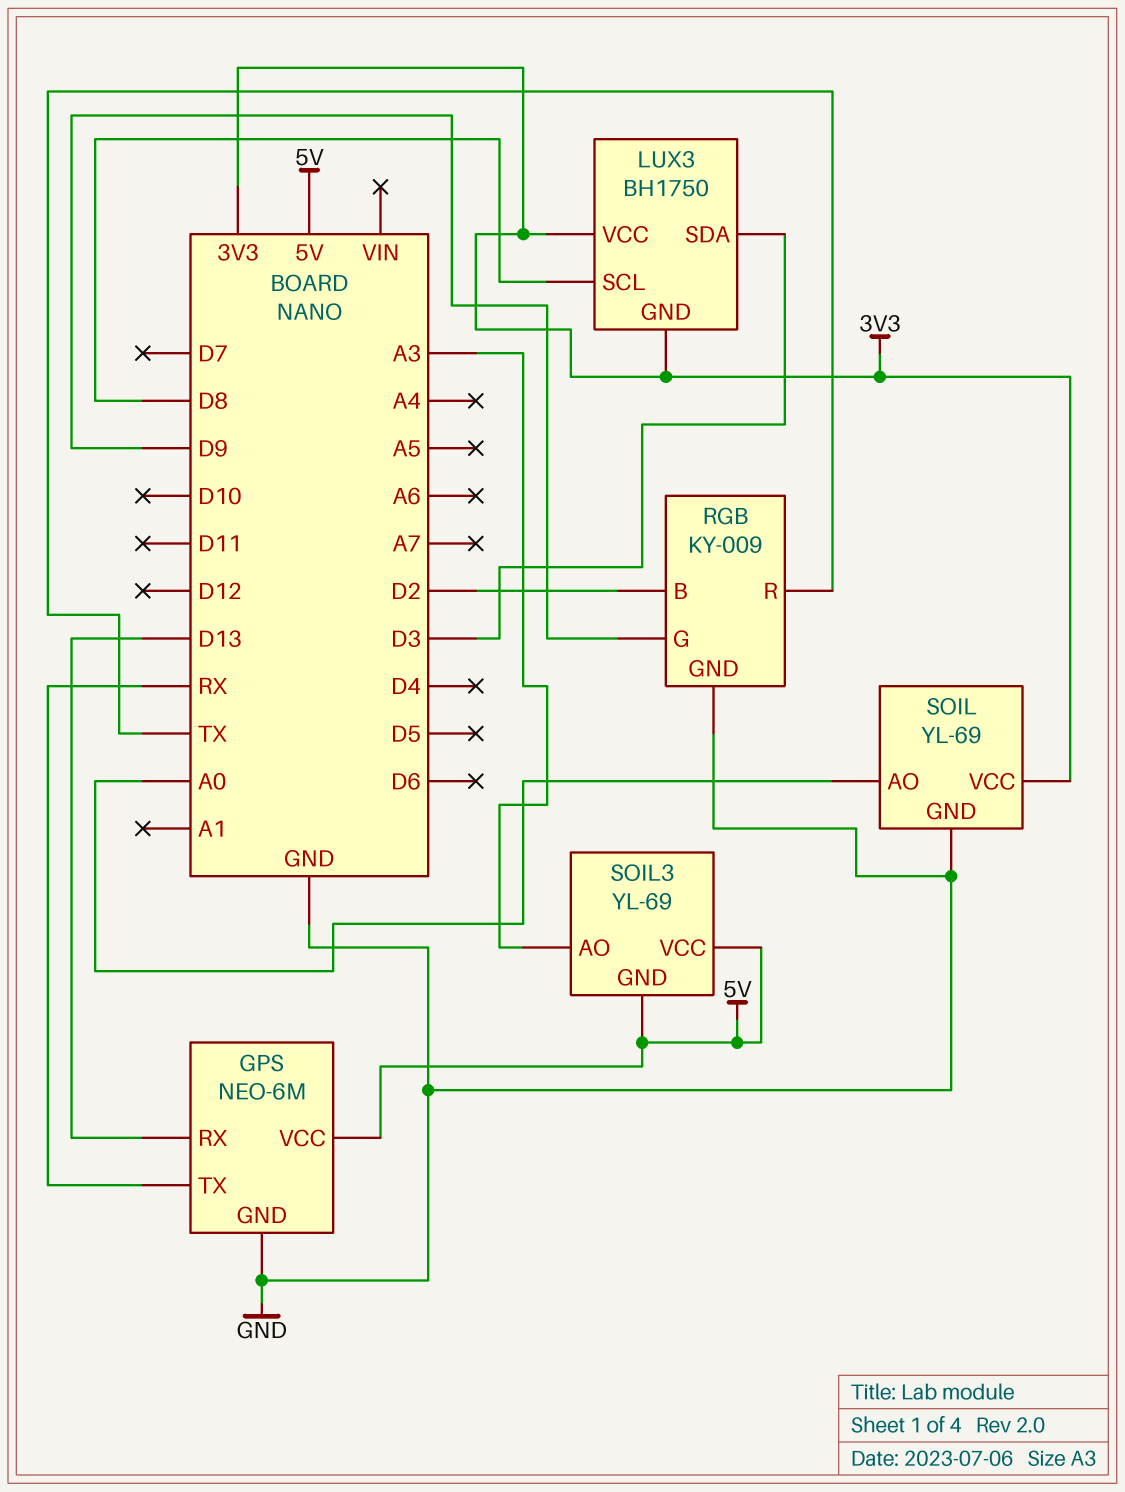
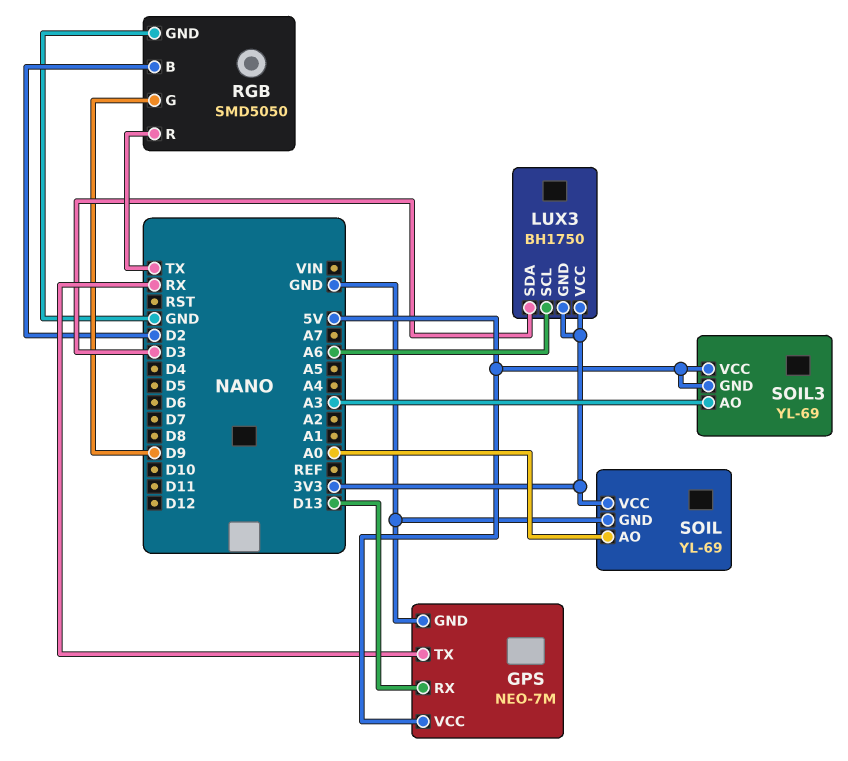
GPS: NEO-6M -> NEO-7M
LUX3 pin SCL: D8 -> A6
RGB: KY-009 -> SMD5050

